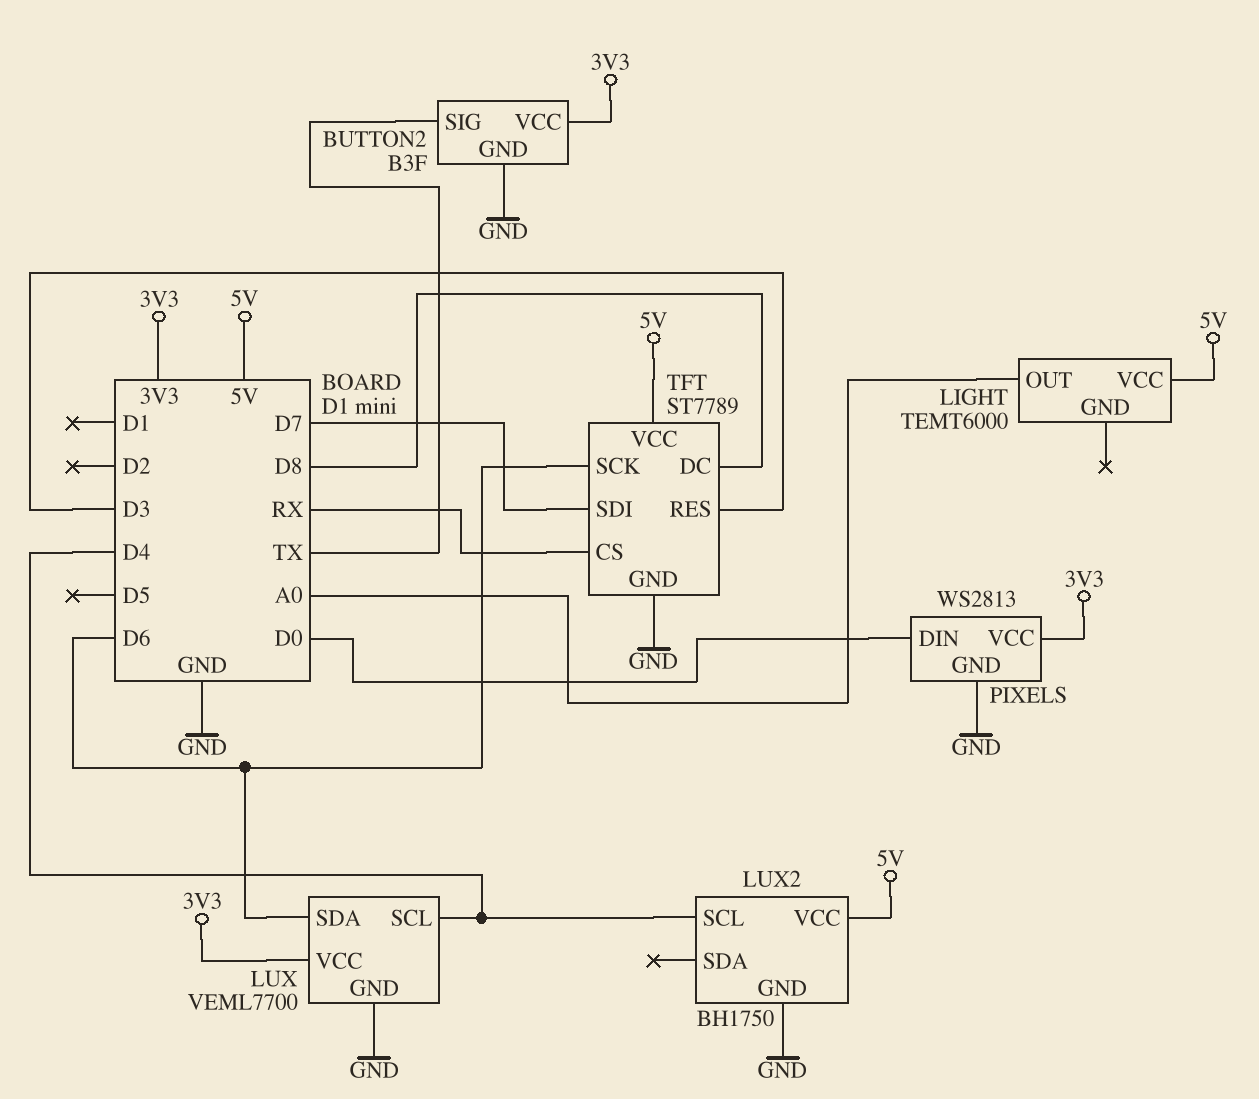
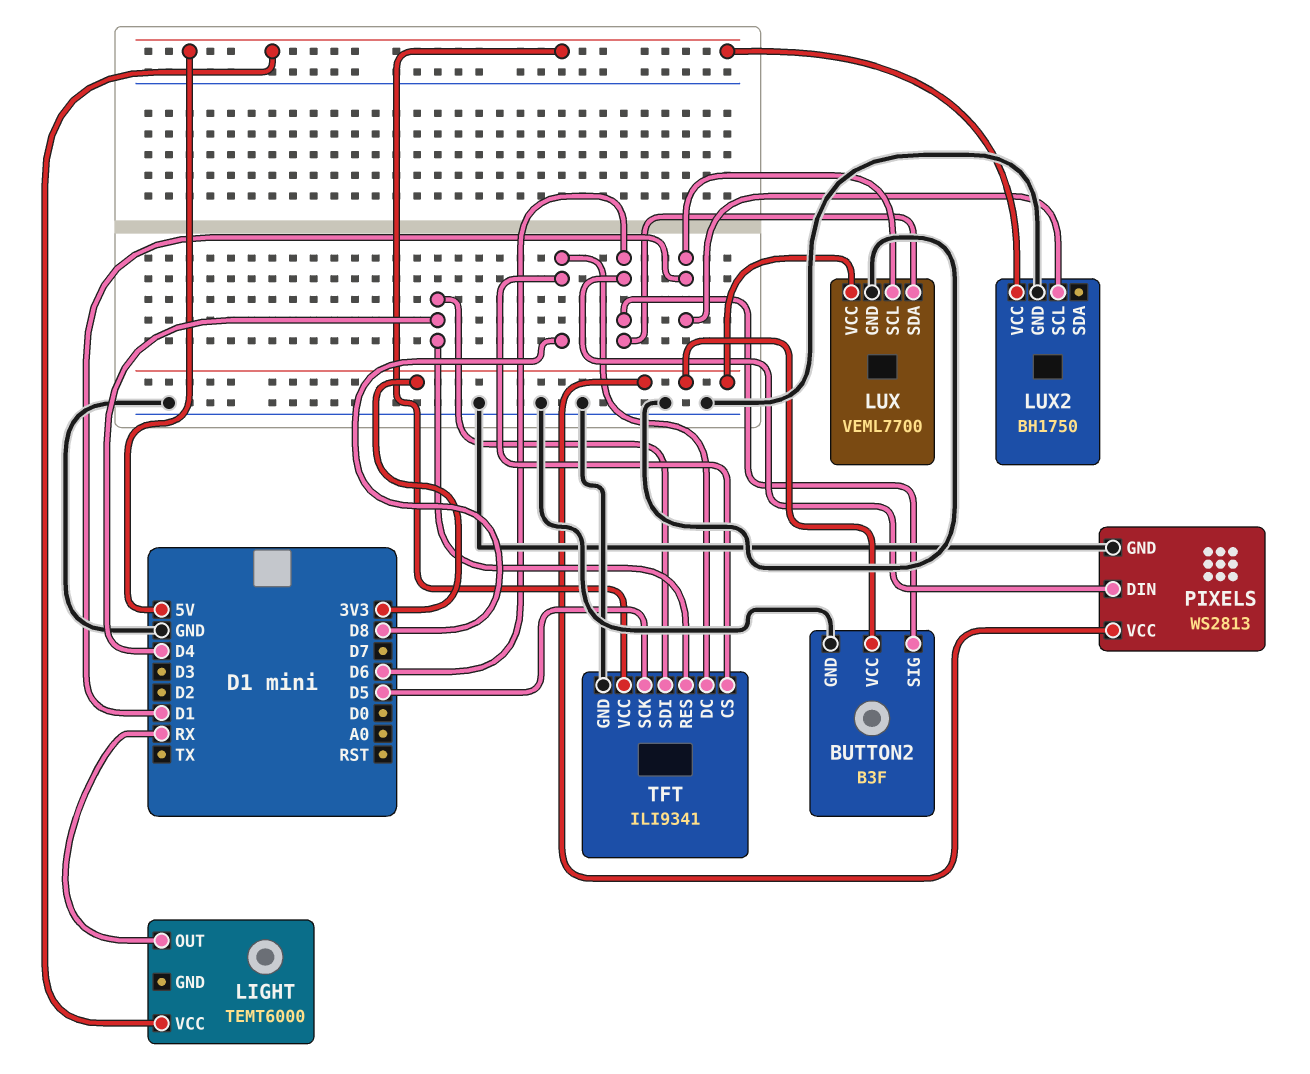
BUTTON2 pin SIG: TX -> D6
LIGHT pin OUT: A0 -> RX
LUX pin SCL: D4 -> D1
LUX2 pin SCL: D4 -> D1
PIXELS pin DIN: D0 -> D6
TFT: ST7789 -> ILI9341
TFT pin CS: RX -> D8
TFT pin RES: D3 -> D4
TFT pin SCK: D6 -> D5
TFT pin SDI: D7 -> D4

